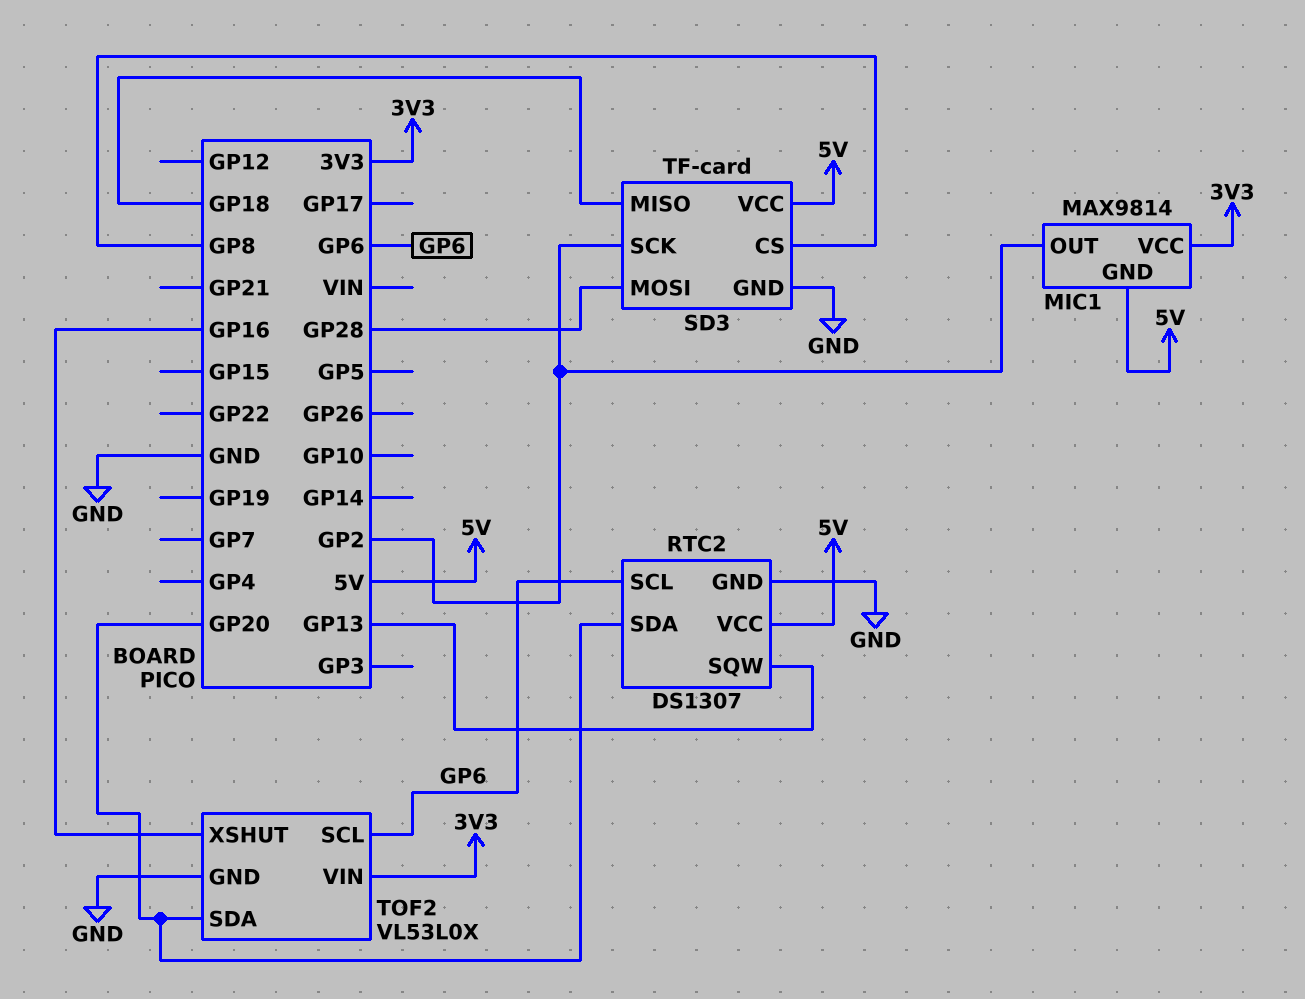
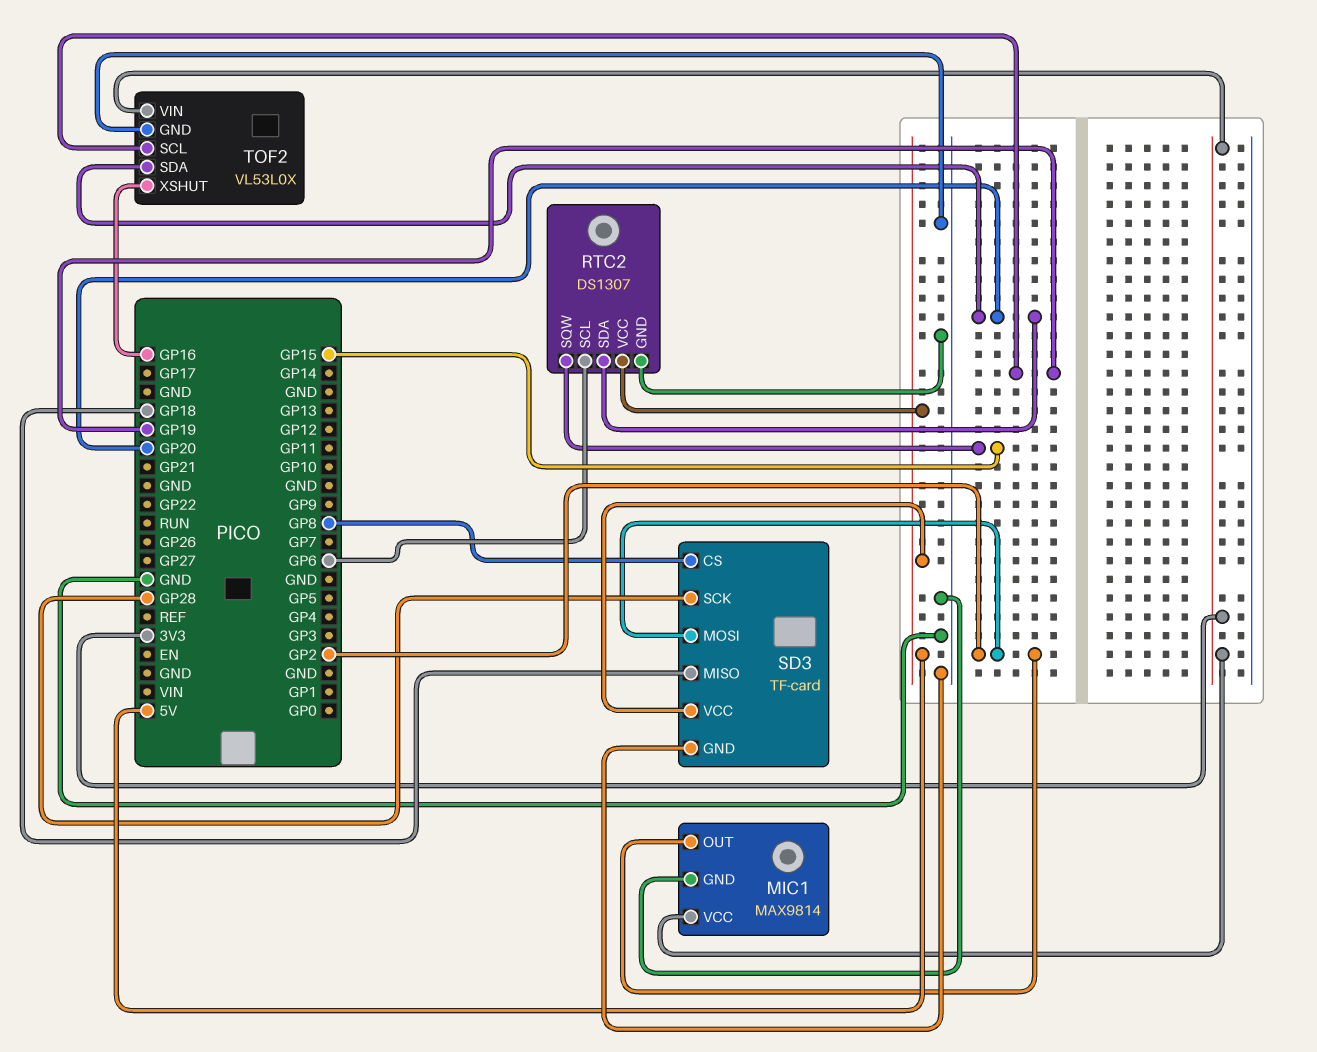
MIC1 pin GND: 5V -> GND
RTC2 pin SQW: GP13 -> GP15
SD3 pin MOSI: GP28 -> GP2
SD3 pin SCK: GP2 -> GP28
TOF2 pin SCL: GP6 -> GP19

